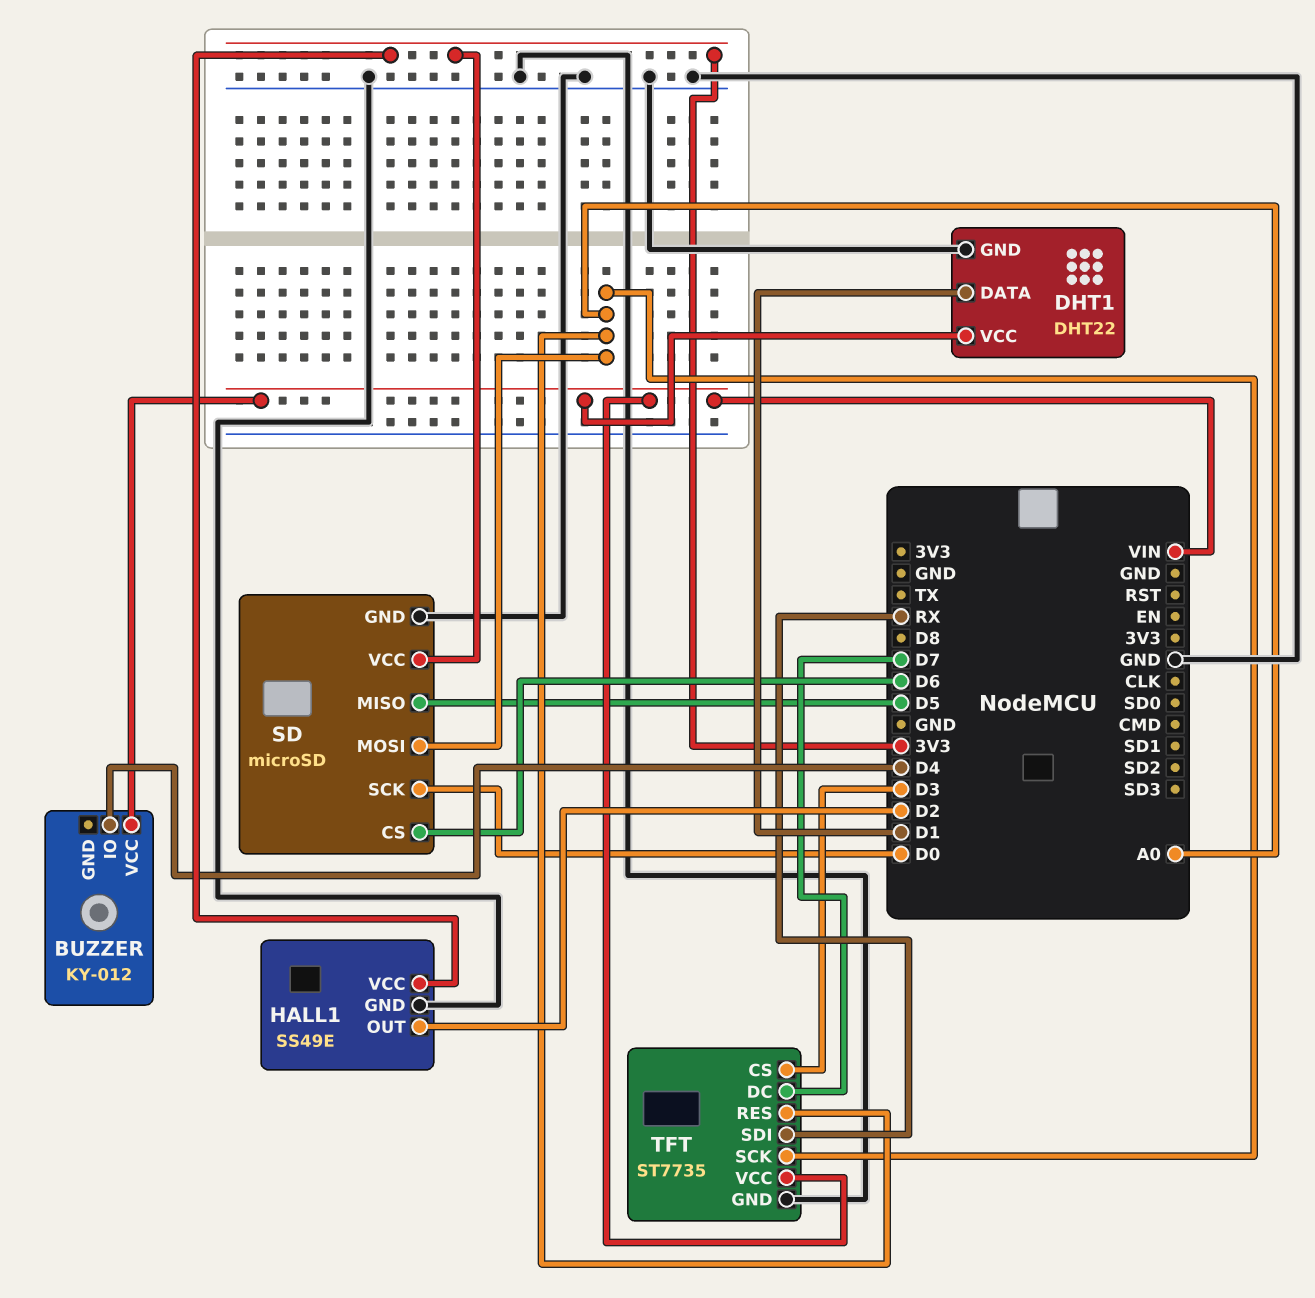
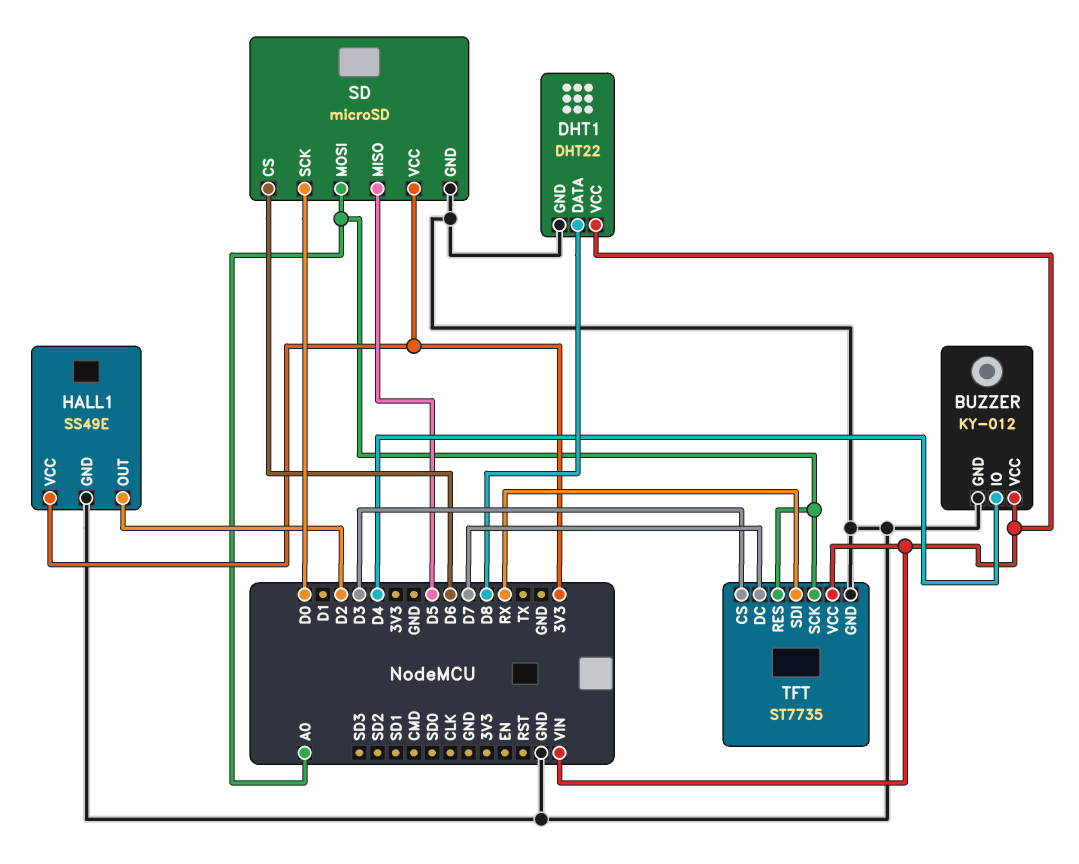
BUZZER pin GND: none -> GND
DHT1 pin DATA: D1 -> D8

